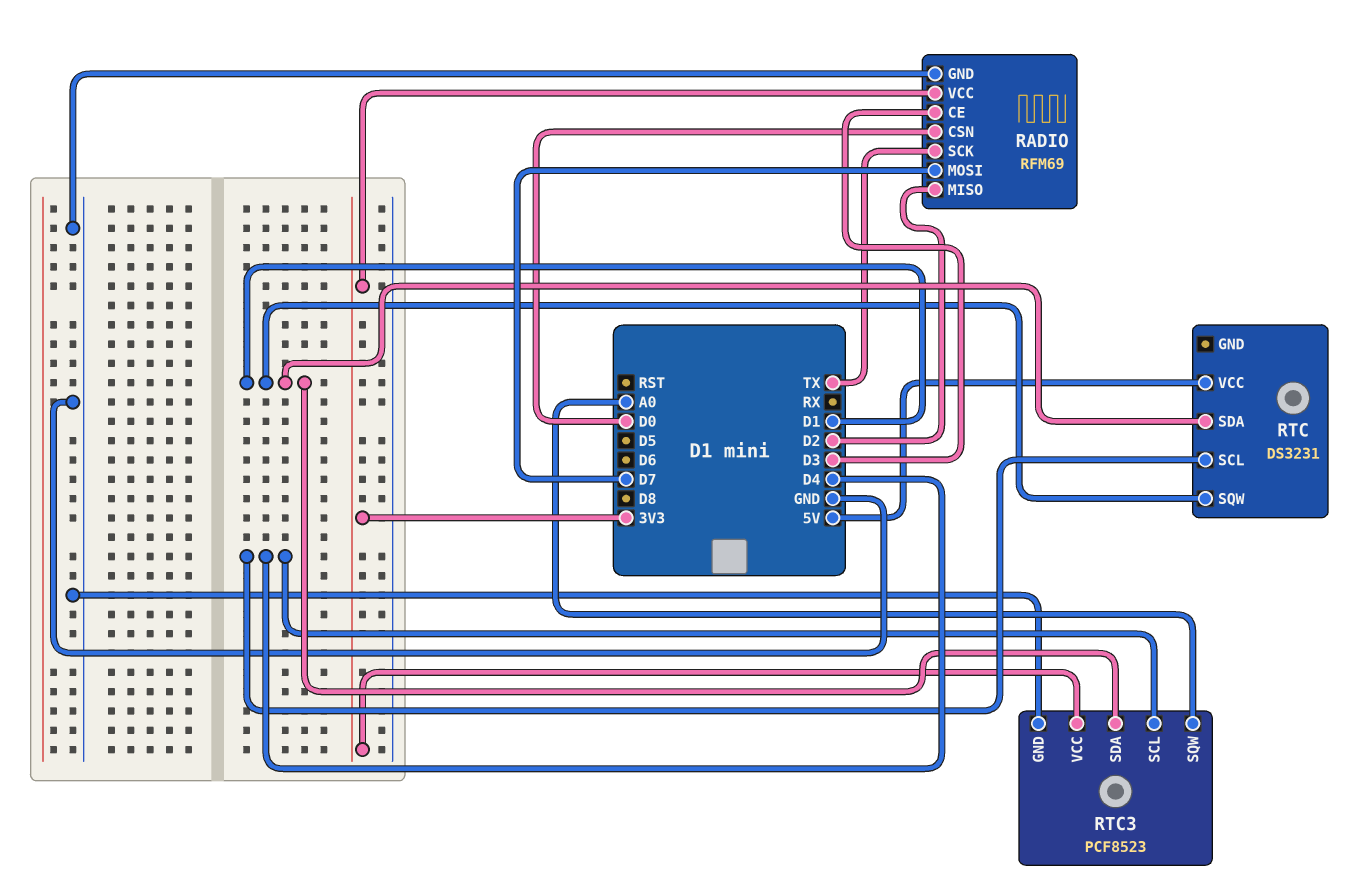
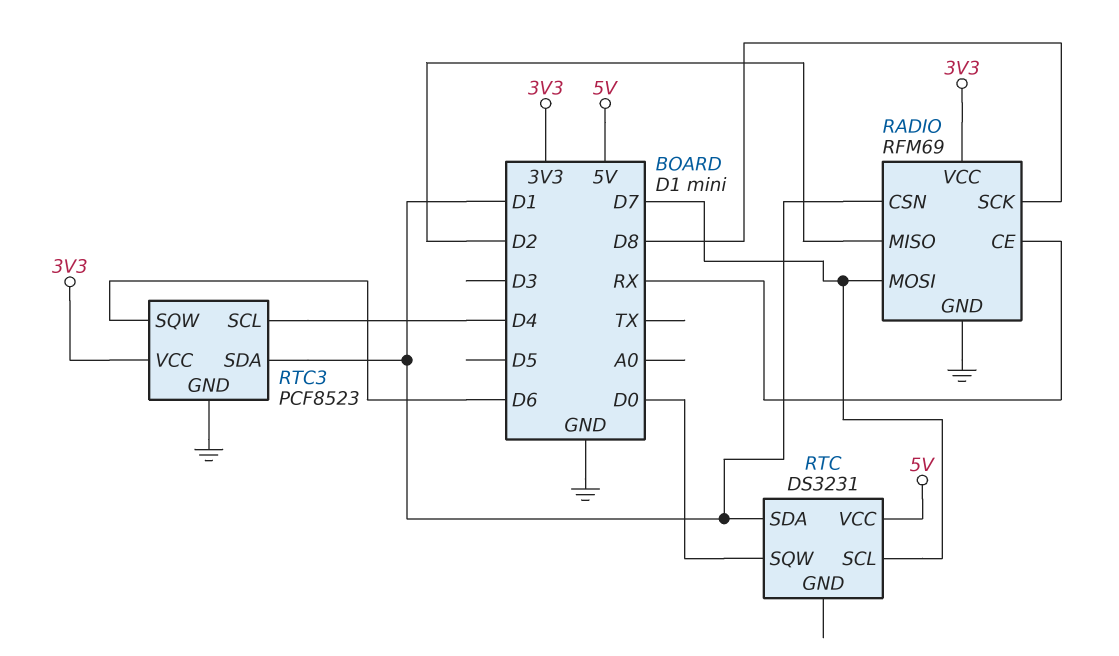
RADIO pin CE: D3 -> RX
RADIO pin CSN: D0 -> D1
RADIO pin SCK: TX -> D8
RTC pin SCL: D4 -> D7
RTC pin SQW: D1 -> D0
RTC3 pin SQW: A0 -> D6

